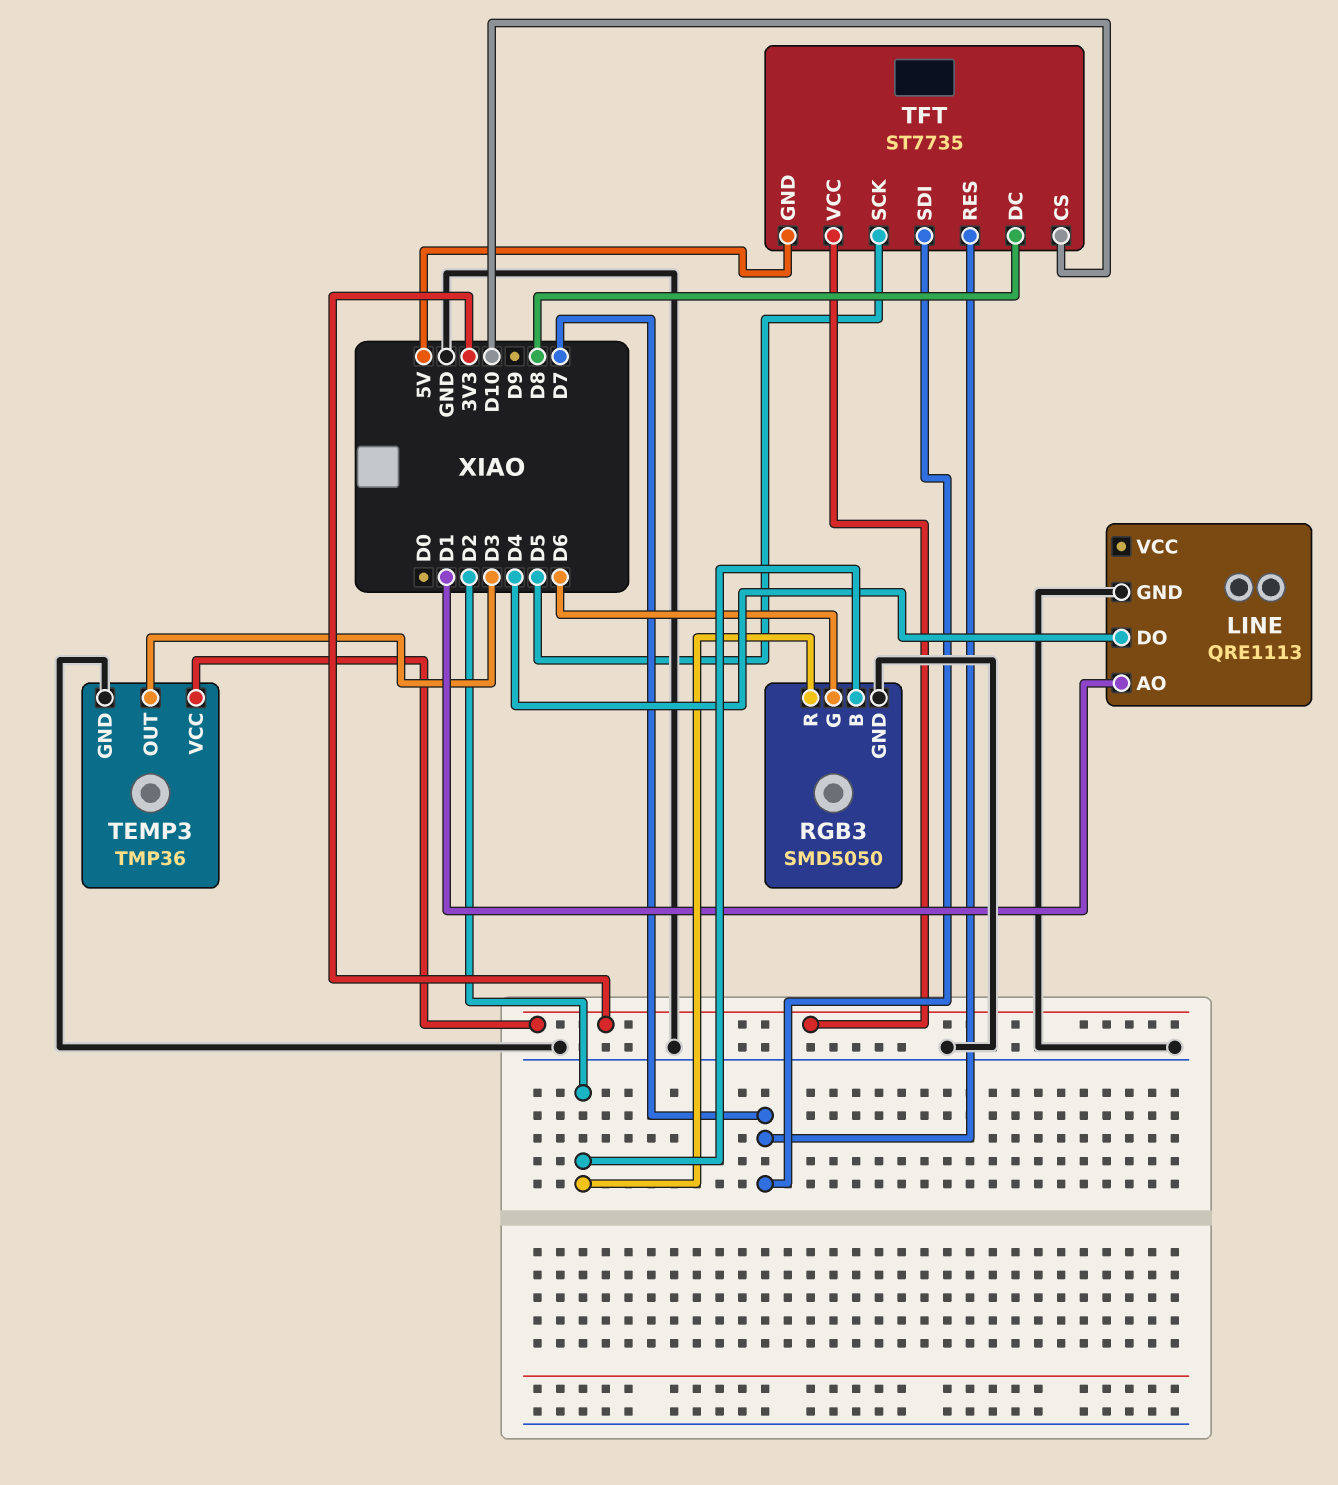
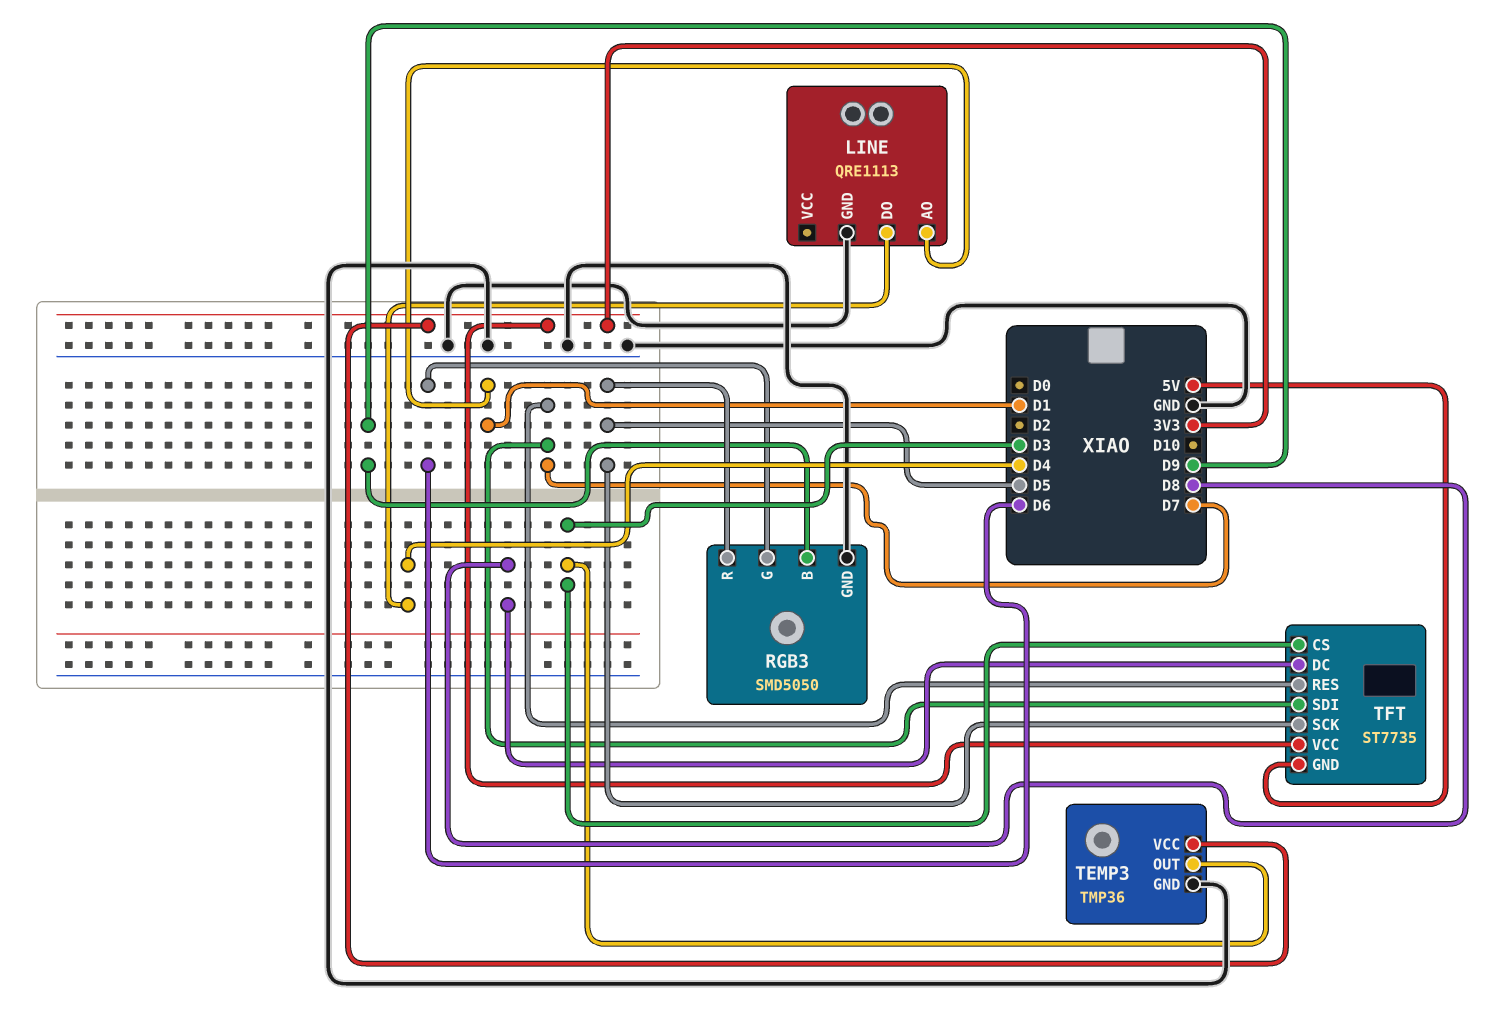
RGB3 pin B: D2 -> D9
RGB3 pin R: D2 -> D5
TFT pin CS: D10 -> D3

